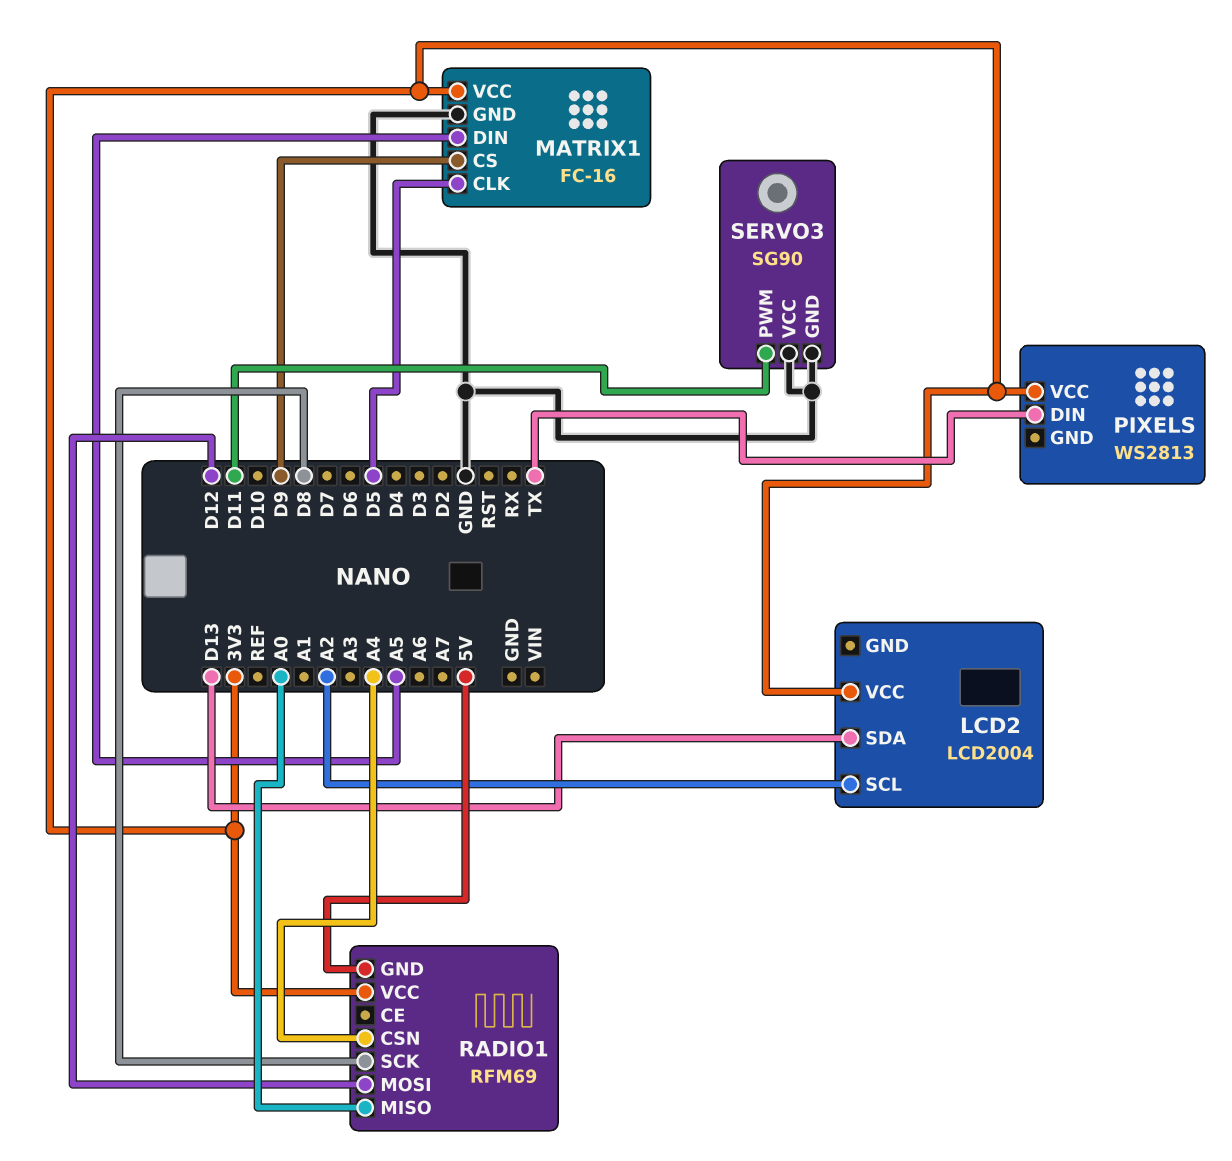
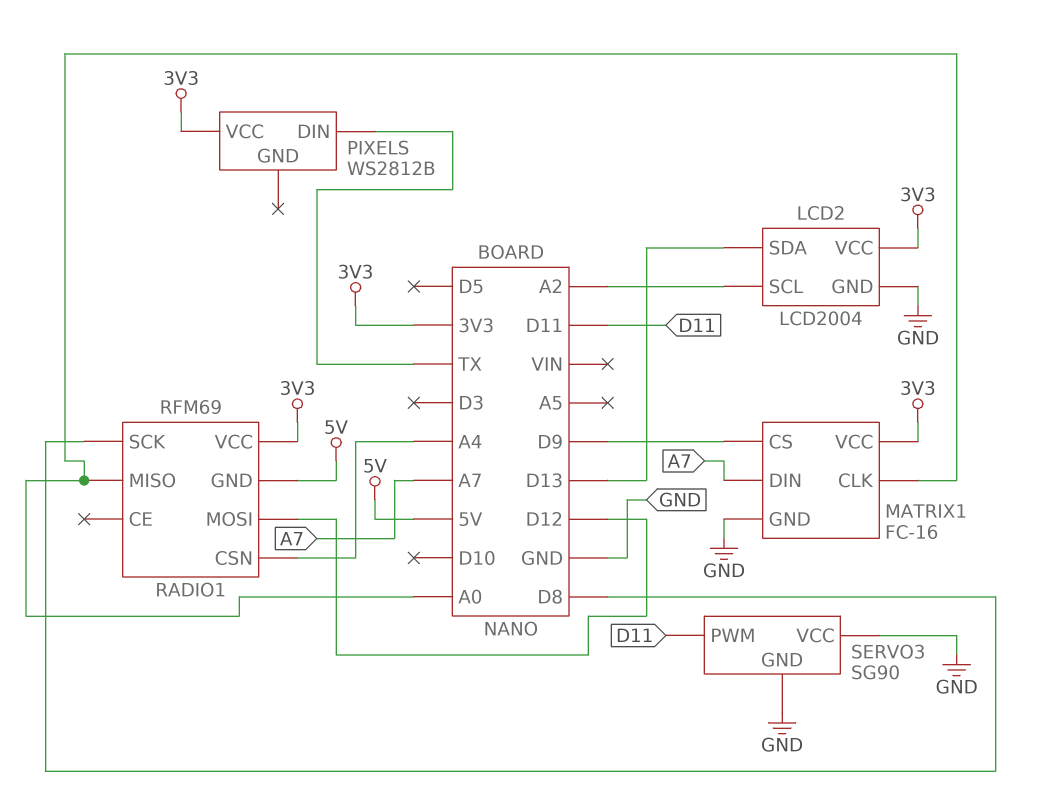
LCD2 pin GND: none -> GND
MATRIX1 pin CLK: D5 -> A0
MATRIX1 pin DIN: A5 -> A7
PIXELS: WS2813 -> WS2812B

